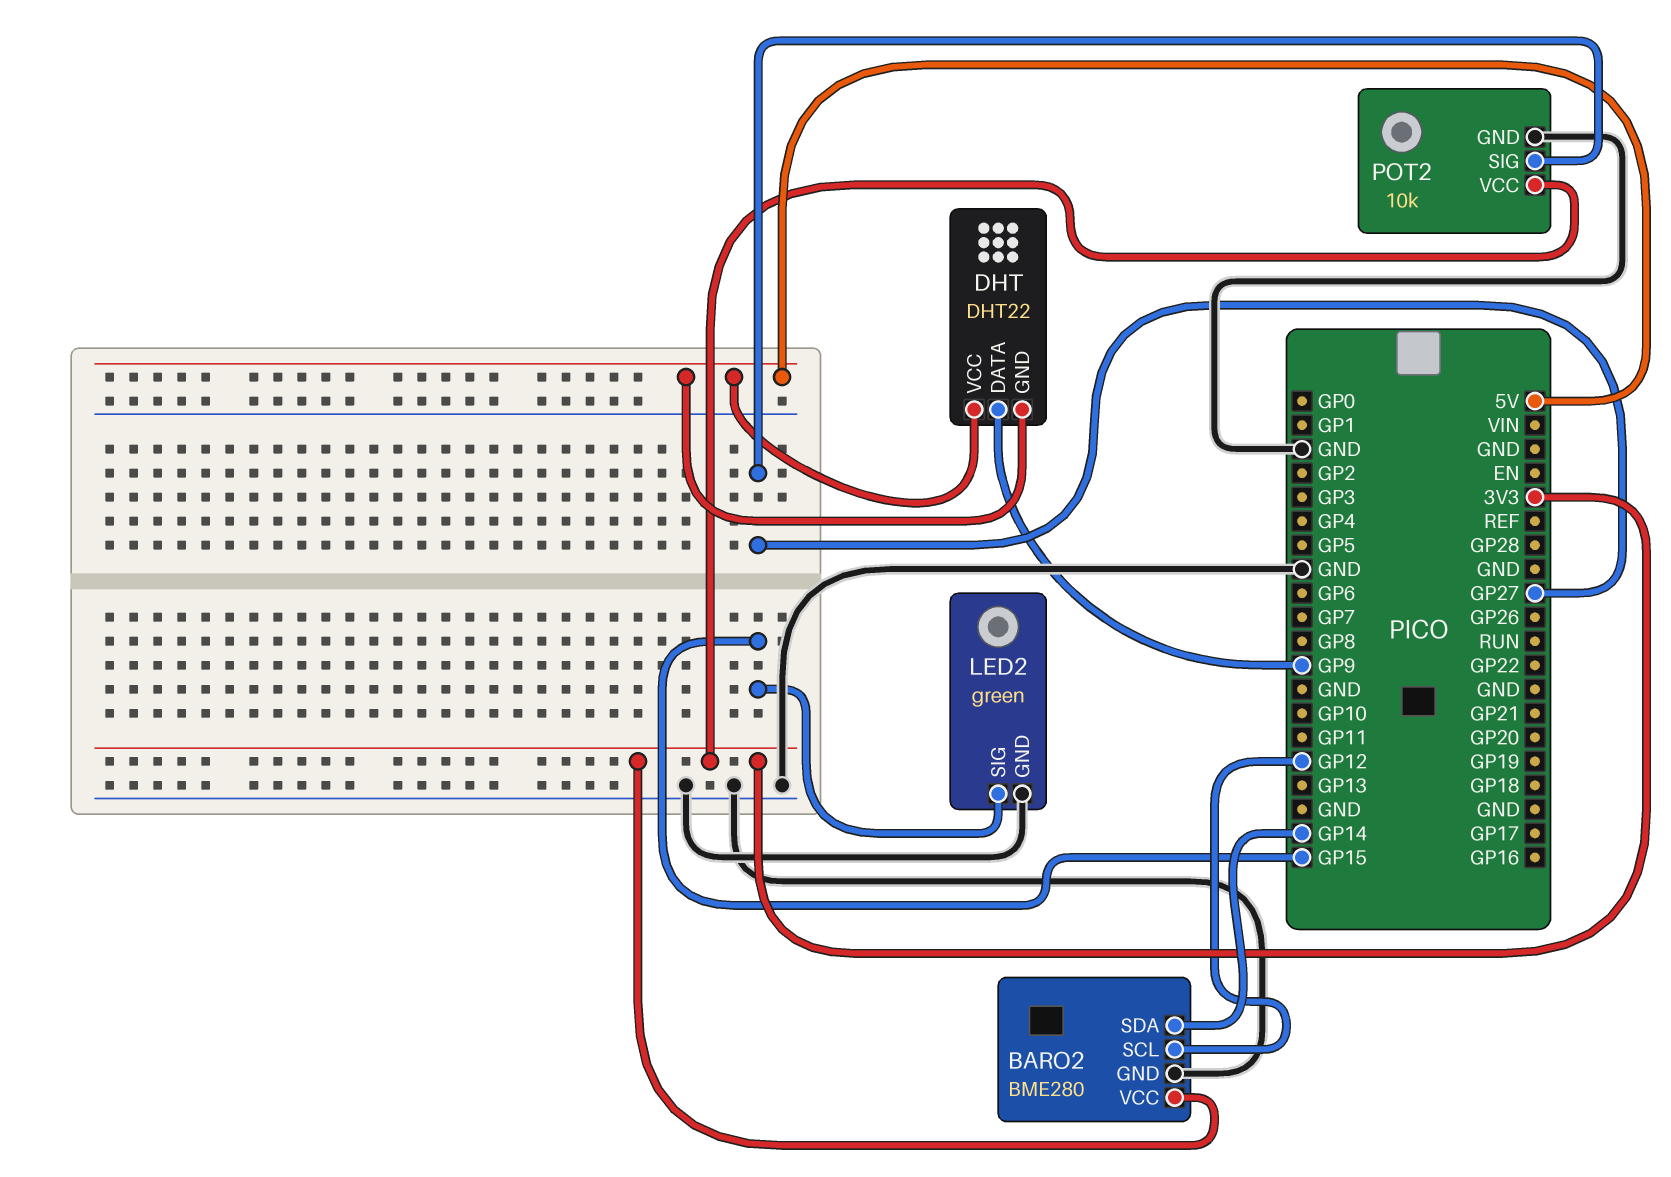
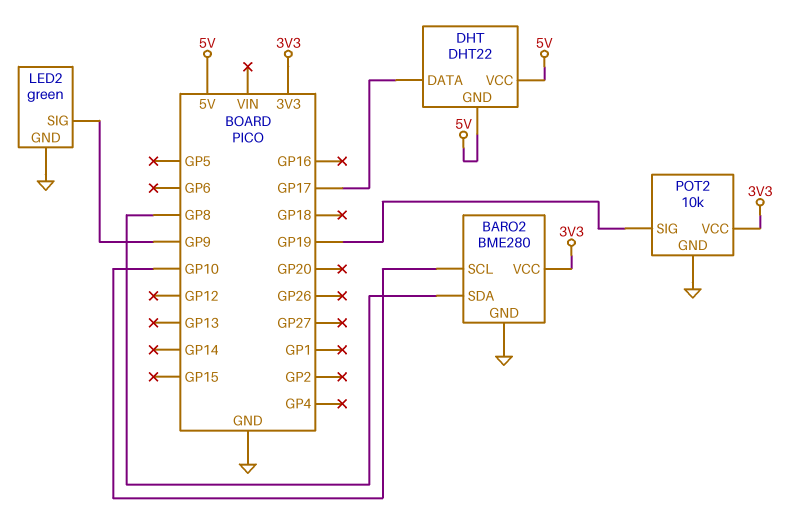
BARO2 pin SCL: GP12 -> GP10
BARO2 pin SDA: GP14 -> GP8
DHT pin DATA: GP9 -> GP17
LED2 pin SIG: GP15 -> GP9
POT2 pin SIG: GP27 -> GP19

